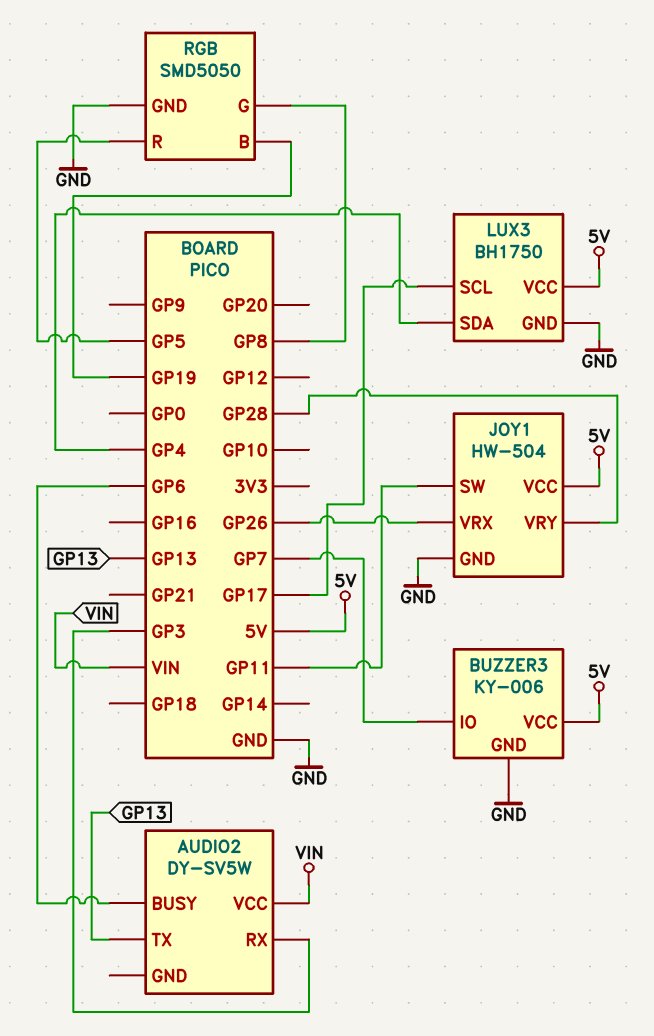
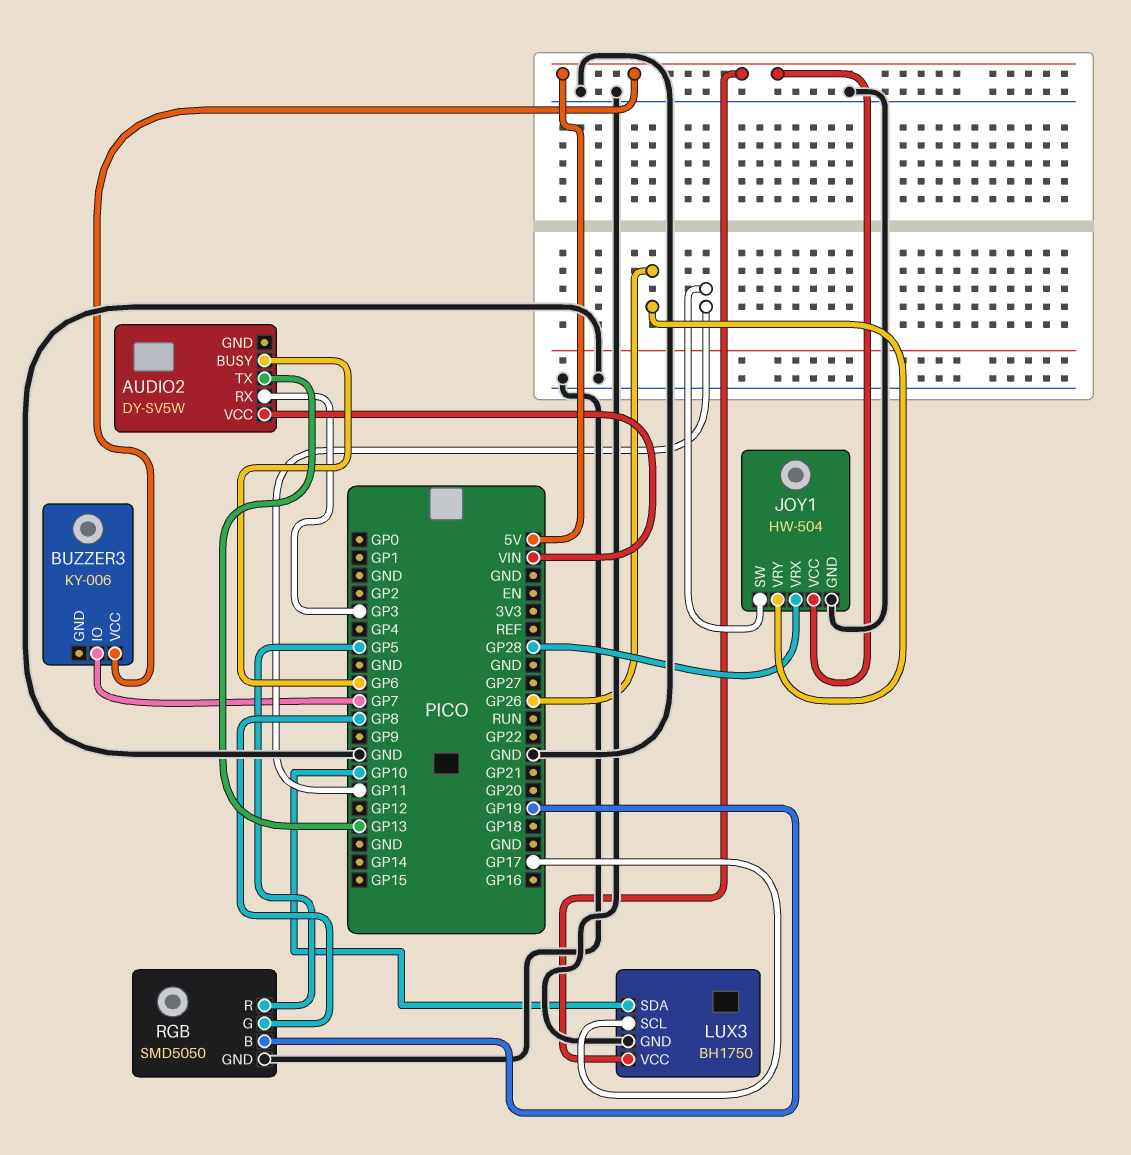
BUZZER3 pin GND: GND -> none
JOY1 pin VRX: GP26 -> GP28
JOY1 pin VRY: GP28 -> GP26
LUX3 pin SDA: GP4 -> GP10

